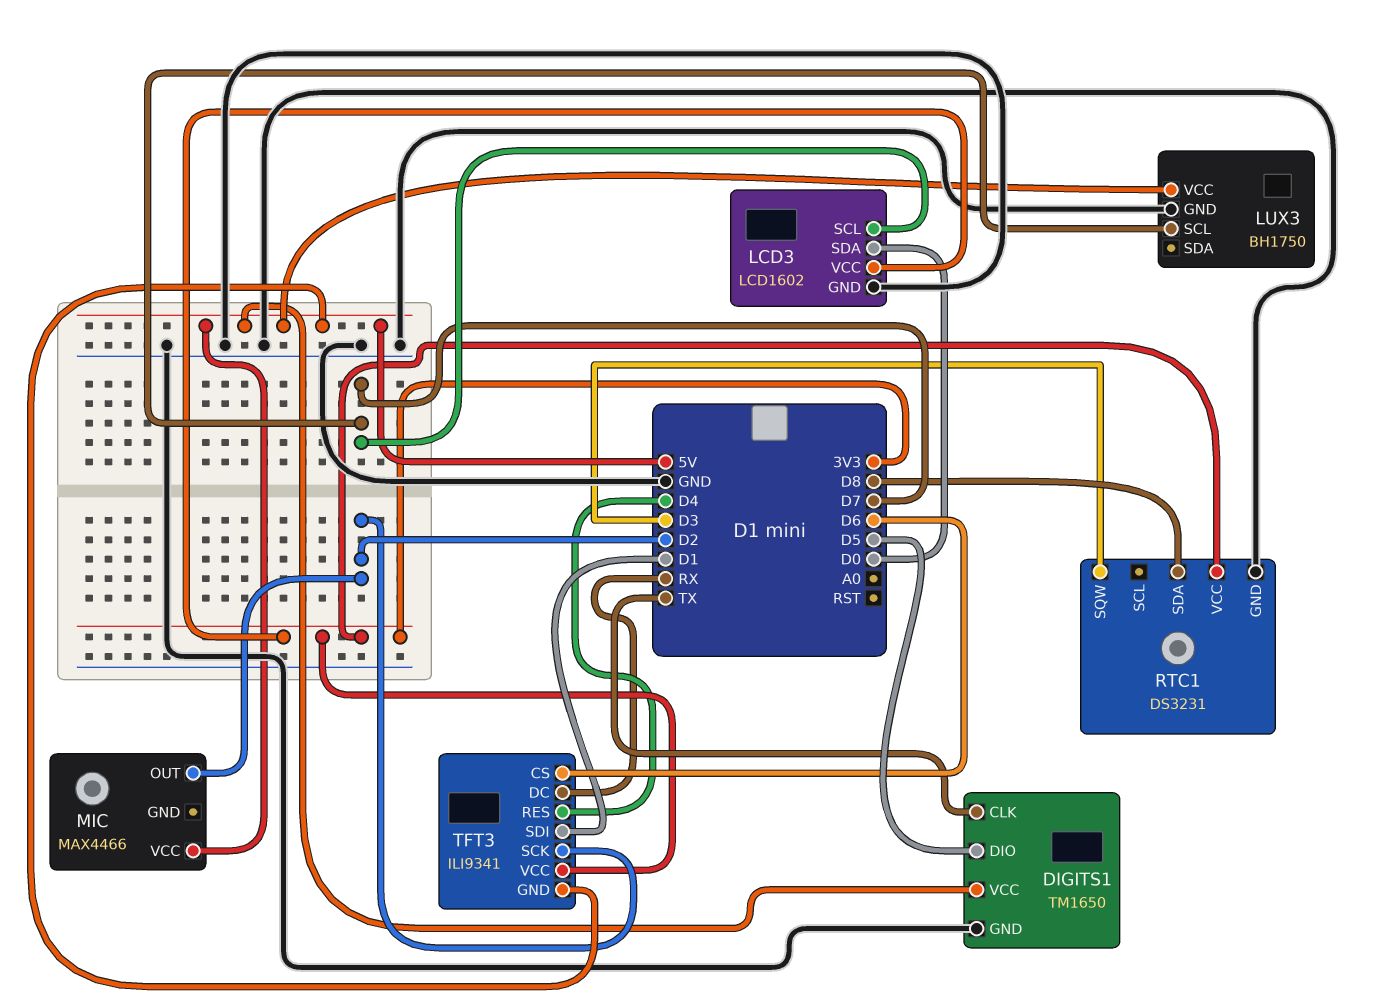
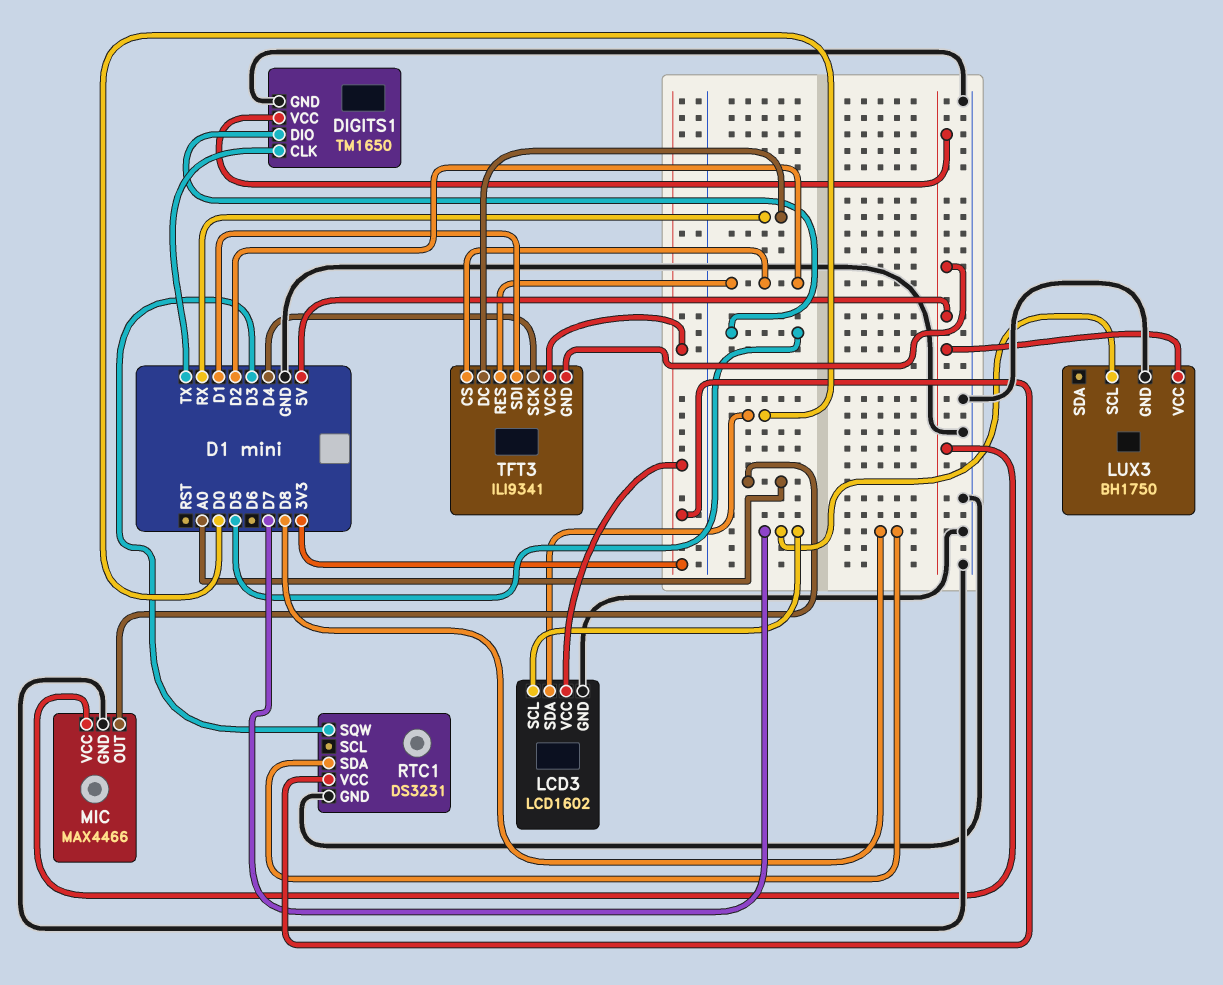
MIC pin GND: none -> GND
MIC pin OUT: D2 -> A0
TFT3 pin CS: D6 -> D2
TFT3 pin RES: D4 -> D2
TFT3 pin SCK: D2 -> D4

